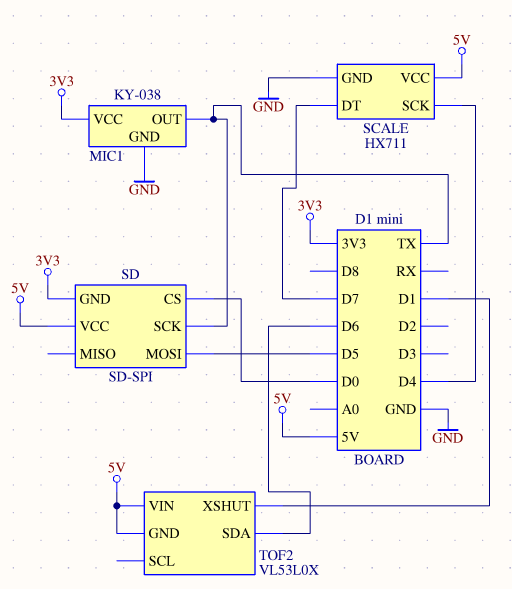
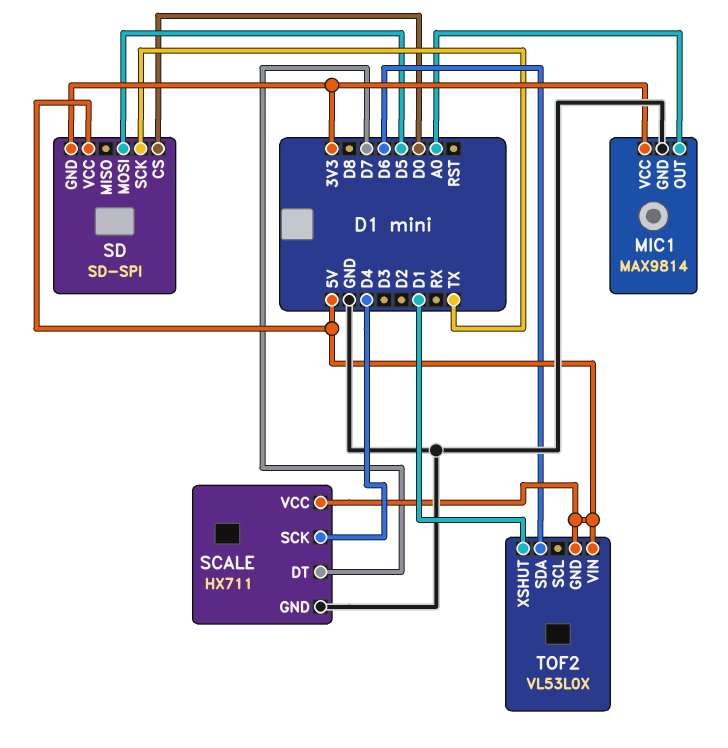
MIC1: KY-038 -> MAX9814
MIC1 pin OUT: TX -> A0

